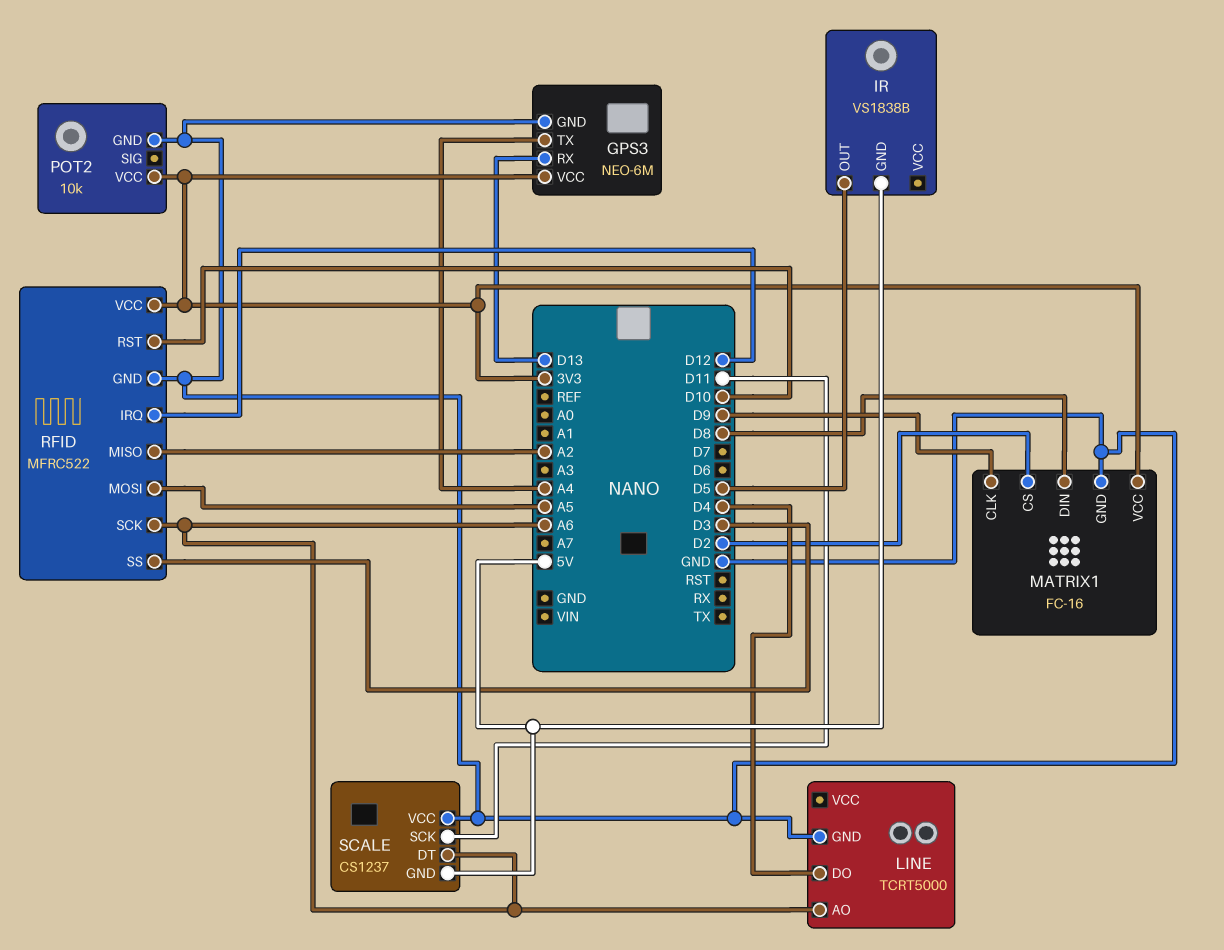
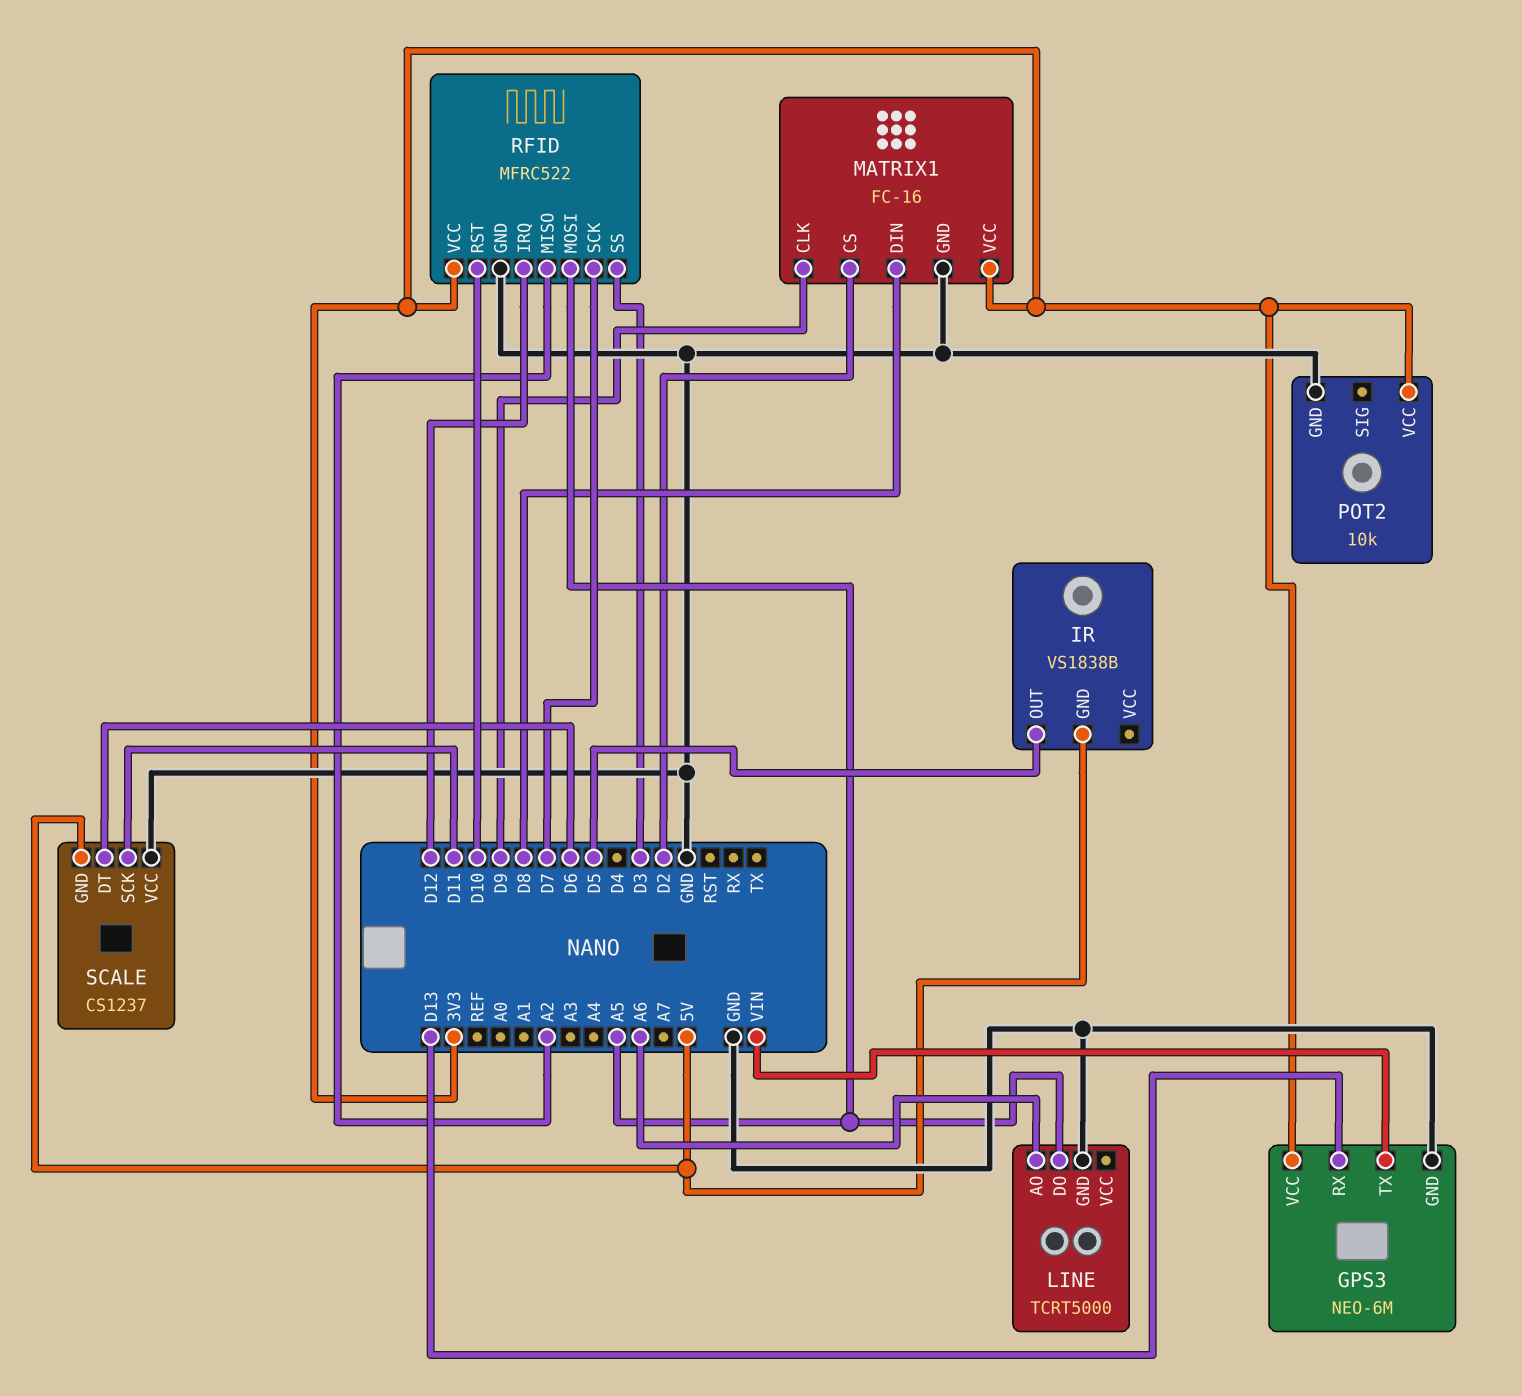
GPS3 pin TX: A4 -> VIN
LINE pin DO: D4 -> A5
RFID pin SCK: A6 -> D7
SCALE pin DT: A6 -> D6

